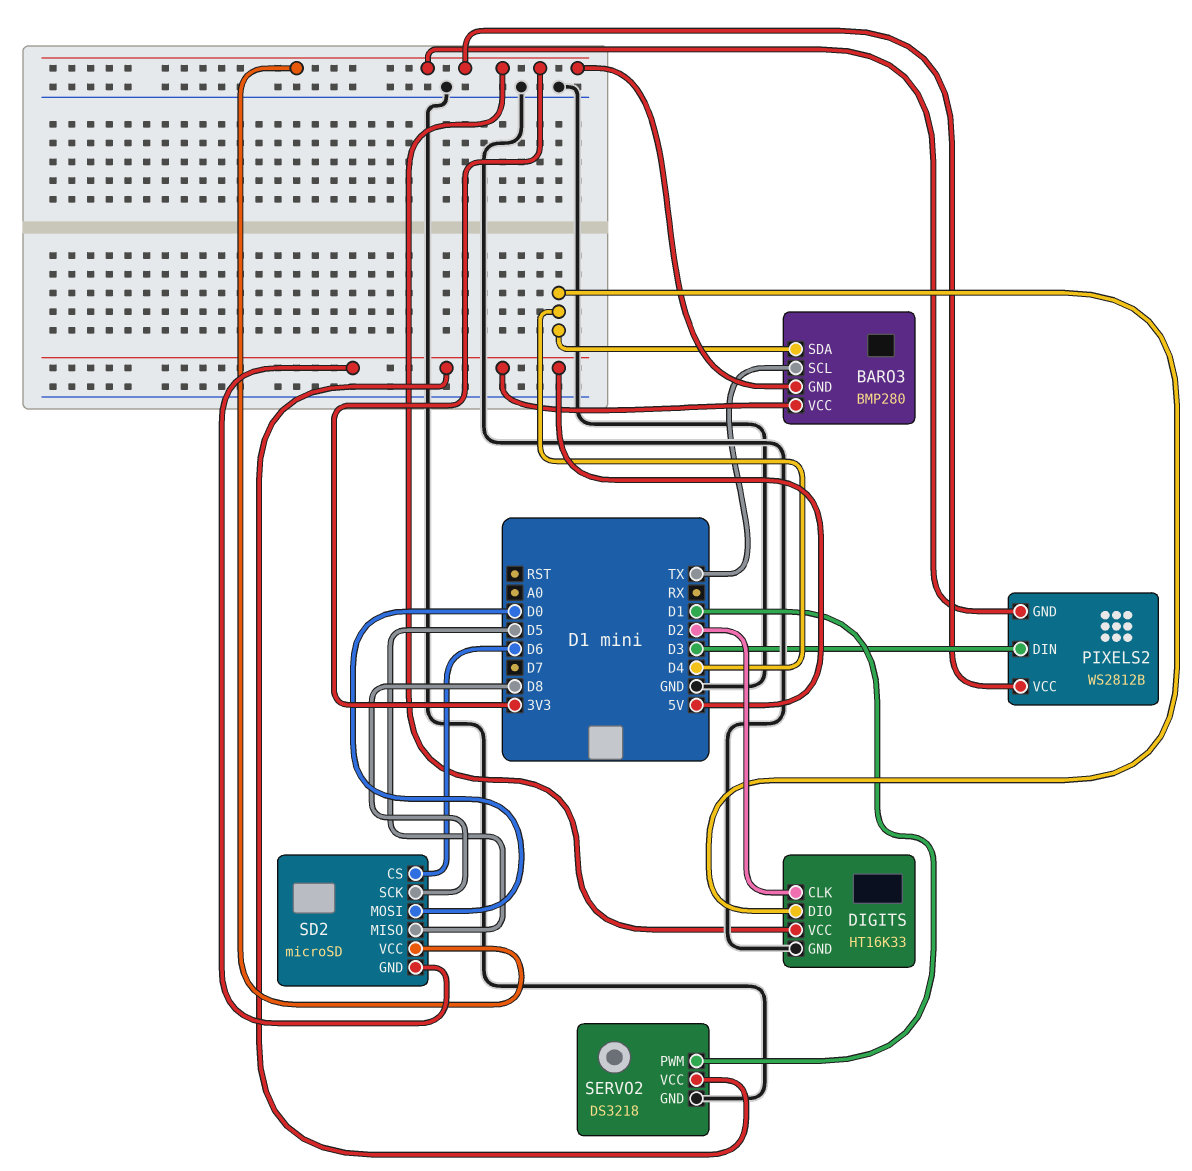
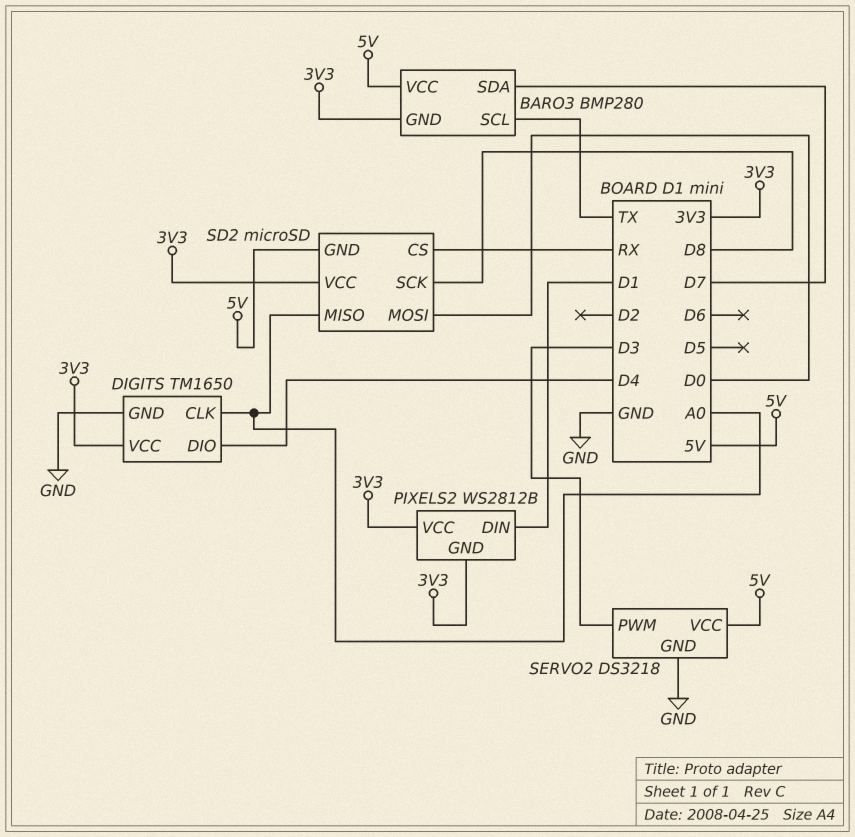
BARO3 pin SDA: D4 -> D7
DIGITS: HT16K33 -> TM1650
DIGITS pin CLK: D2 -> A0
PIXELS2 pin DIN: D3 -> D1
SD2 pin CS: D6 -> RX
SD2 pin MISO: D5 -> A0
SERVO2 pin PWM: D1 -> D3

